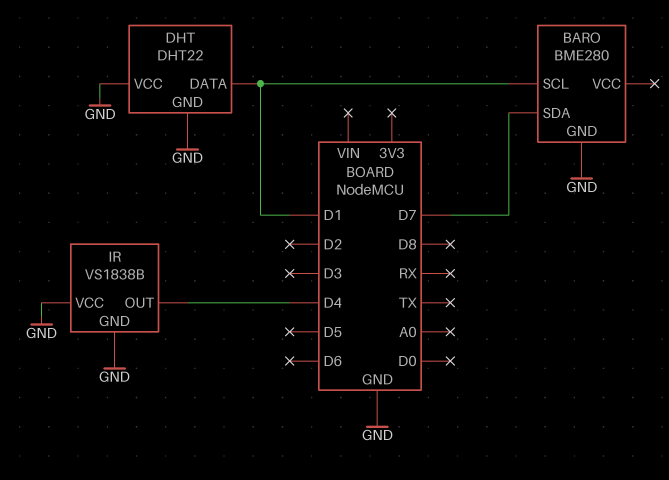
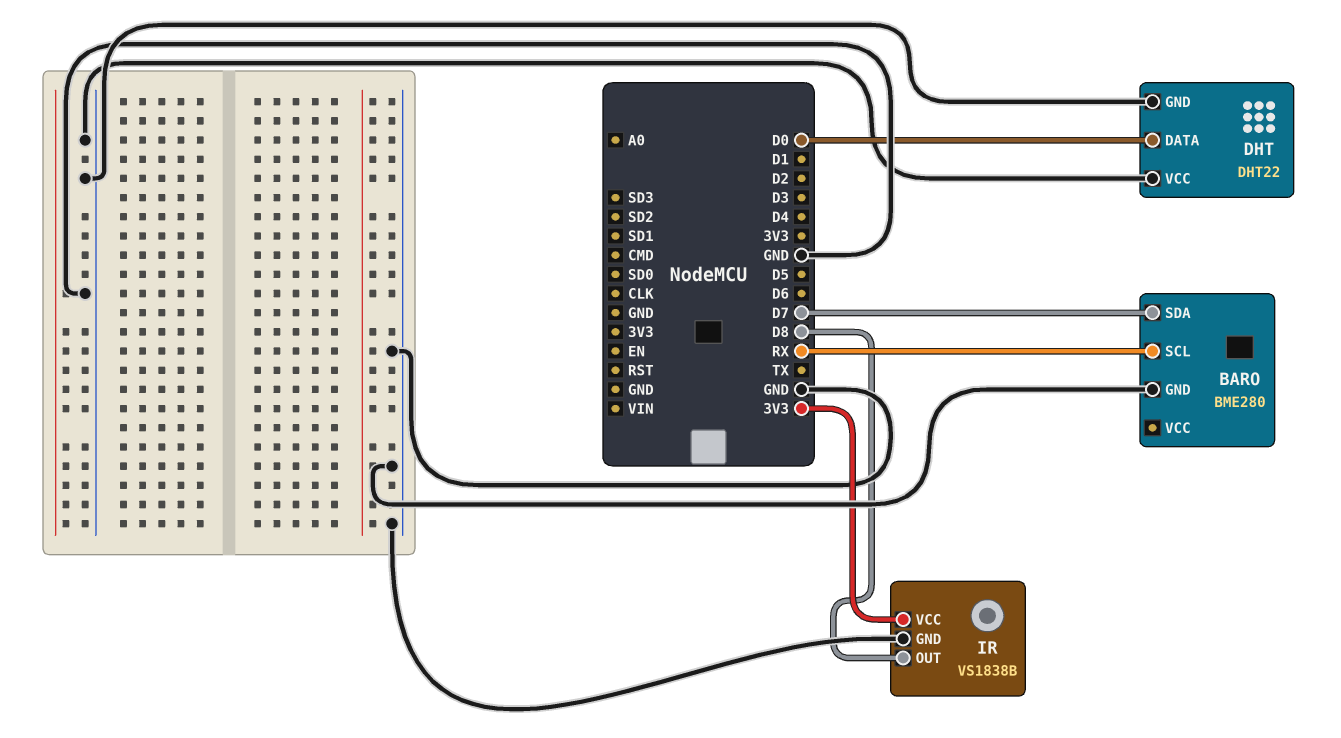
BARO pin SCL: D1 -> RX
DHT pin DATA: D1 -> D0
IR pin OUT: D4 -> D8
IR pin VCC: GND -> 3V3

